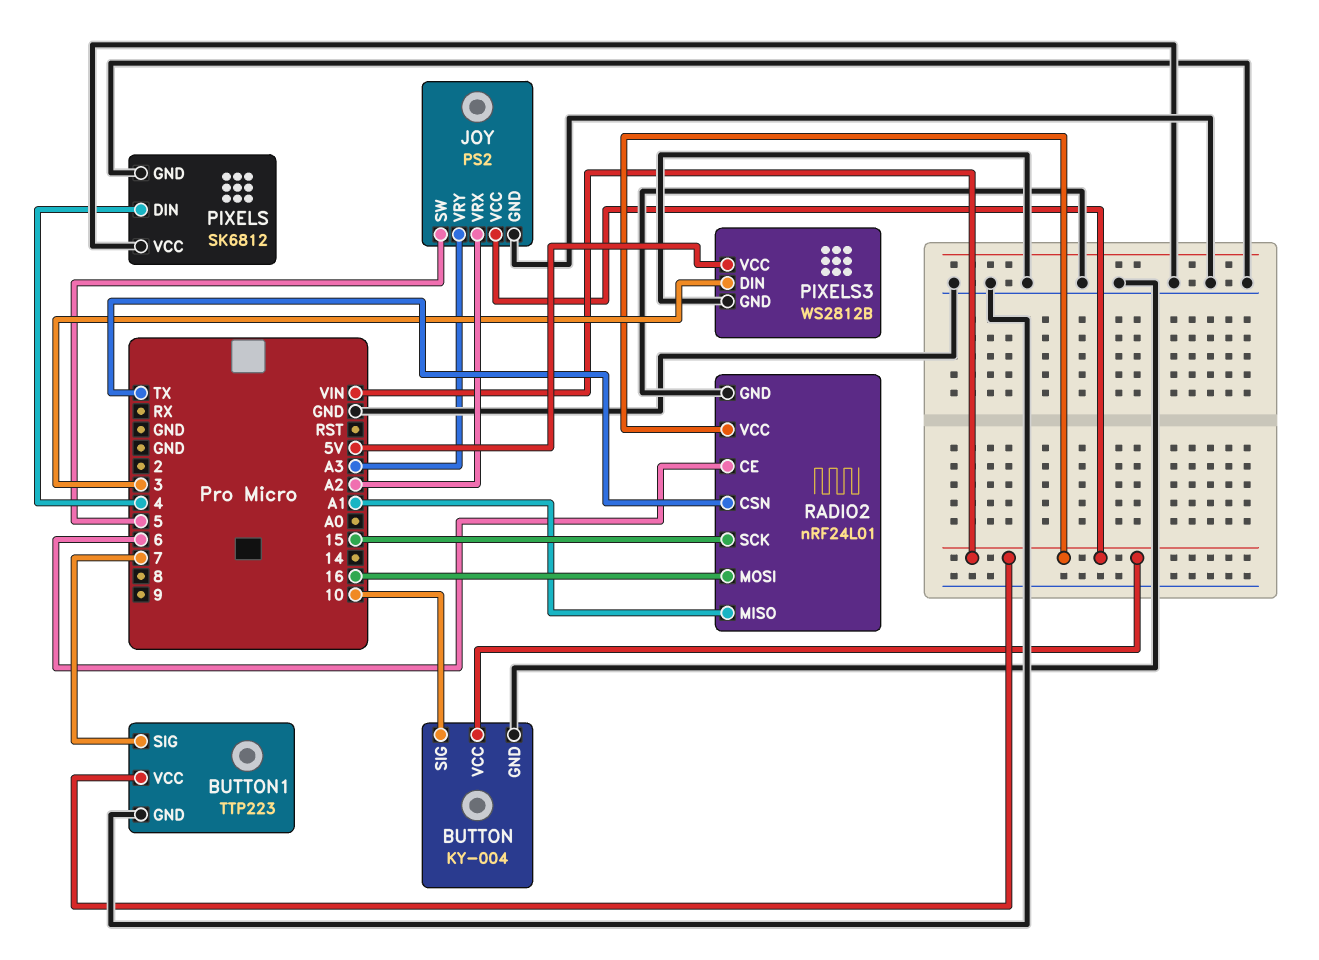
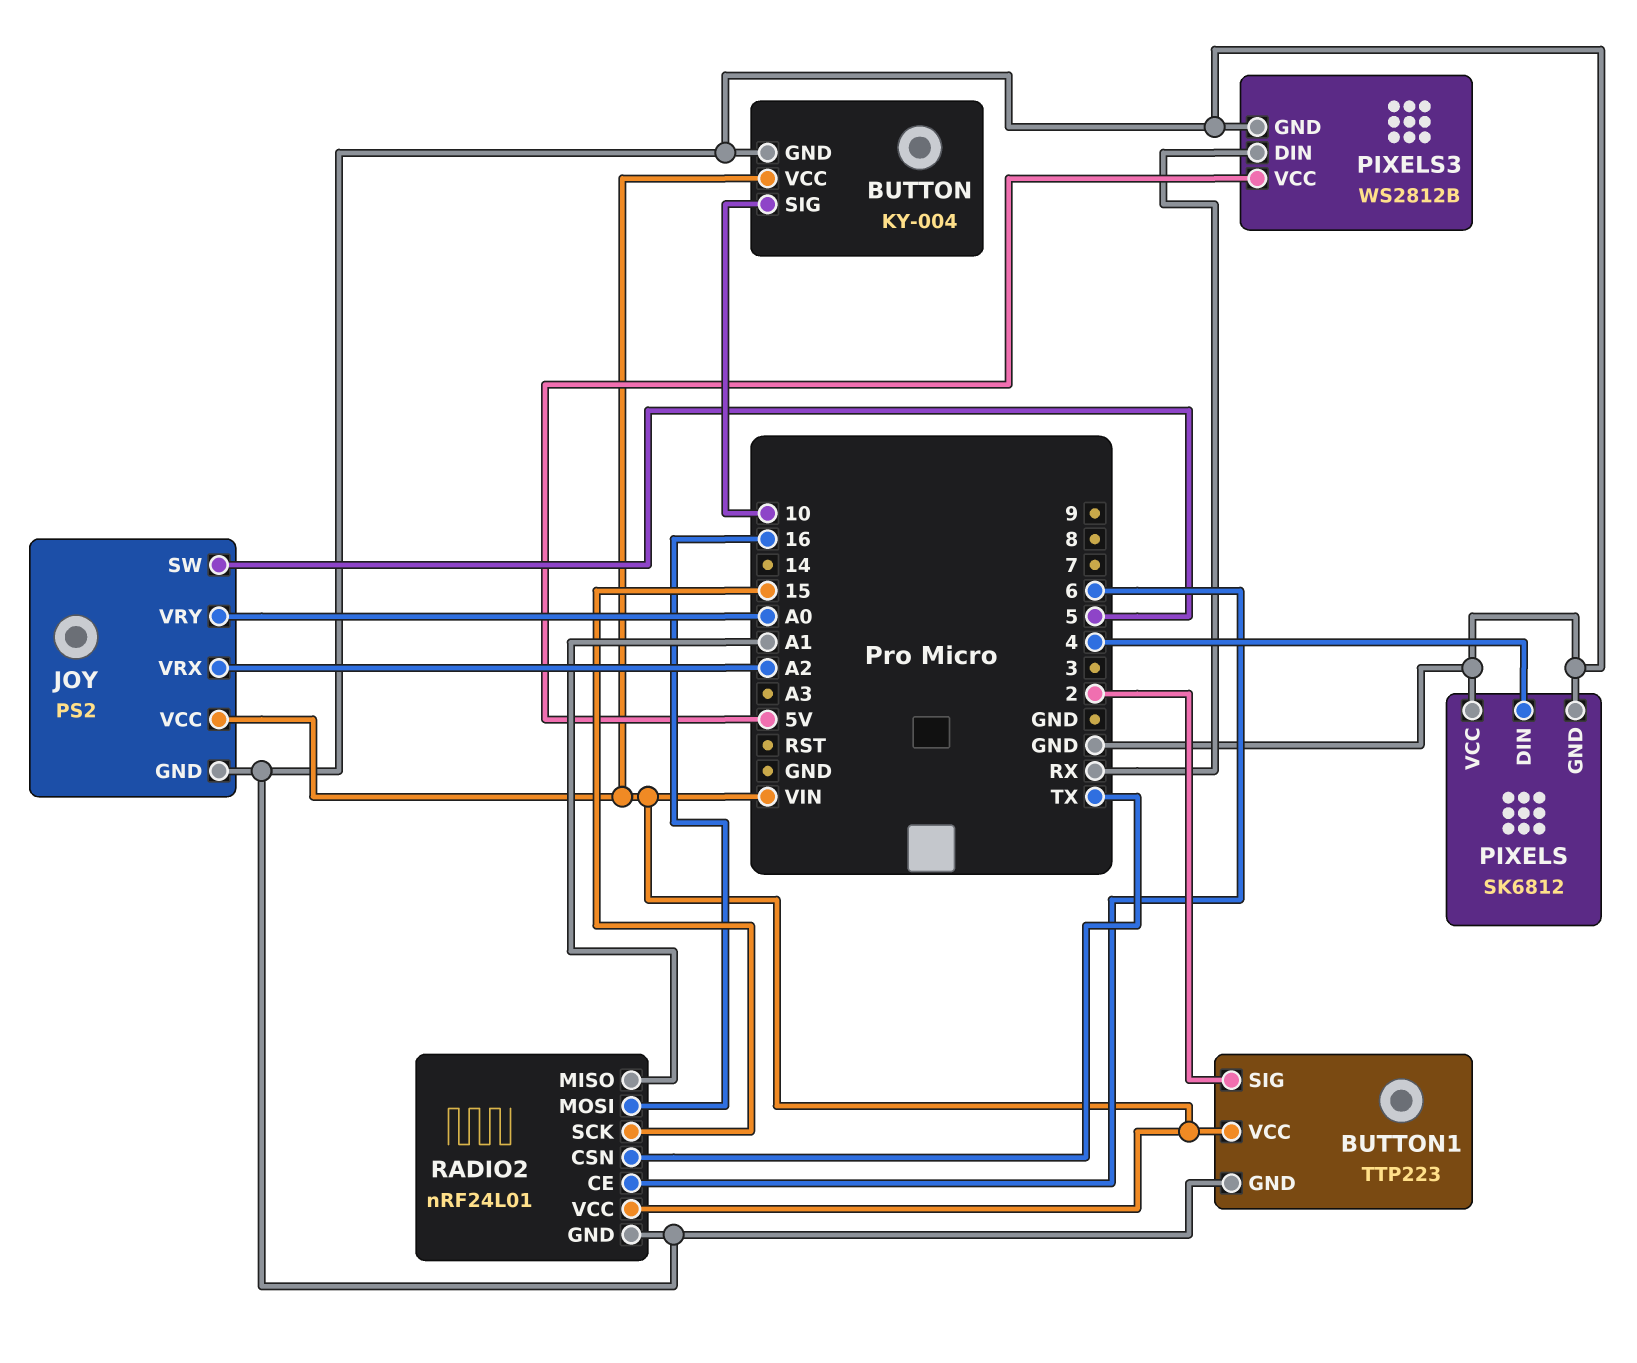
BUTTON1 pin SIG: 7 -> 2
JOY pin VRY: A3 -> A0
PIXELS3 pin DIN: 3 -> RX

